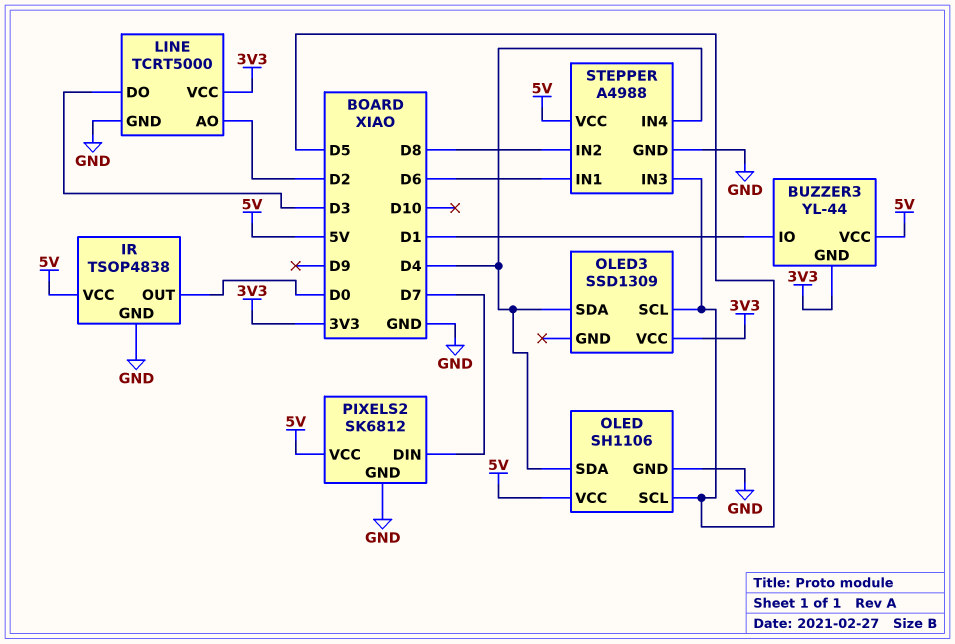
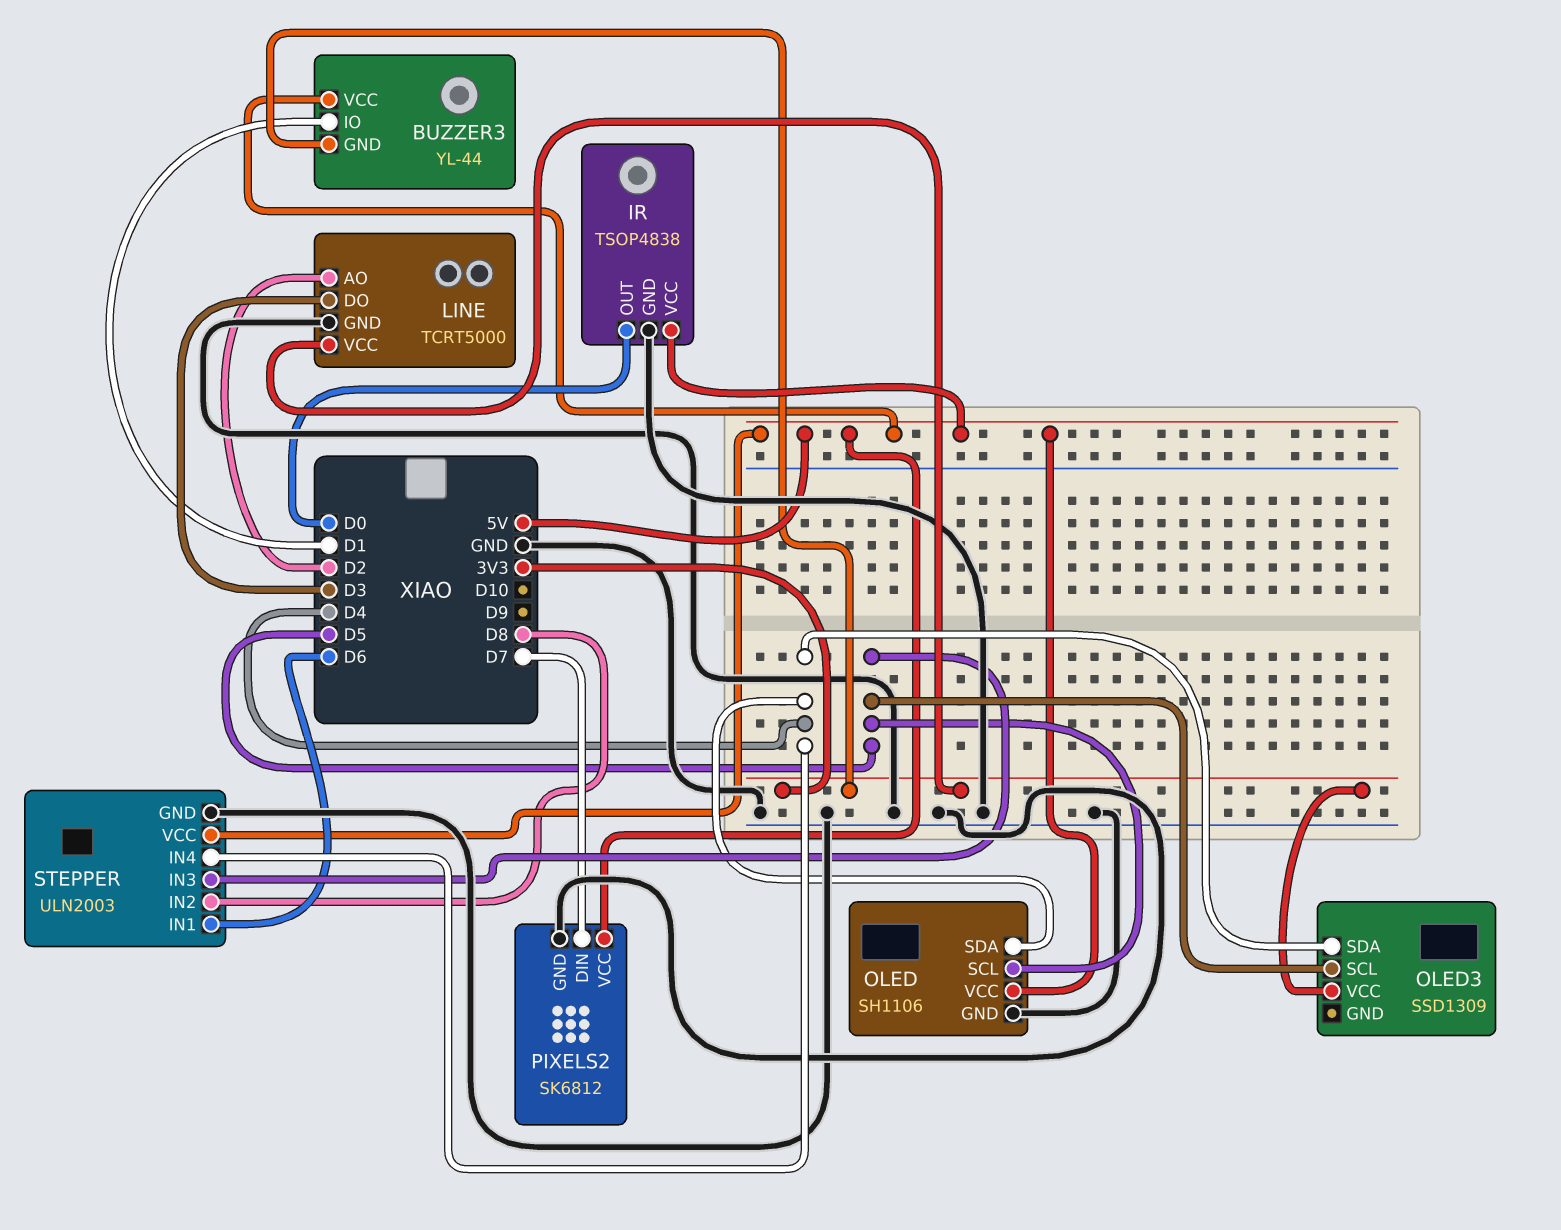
STEPPER: A4988 -> ULN2003

